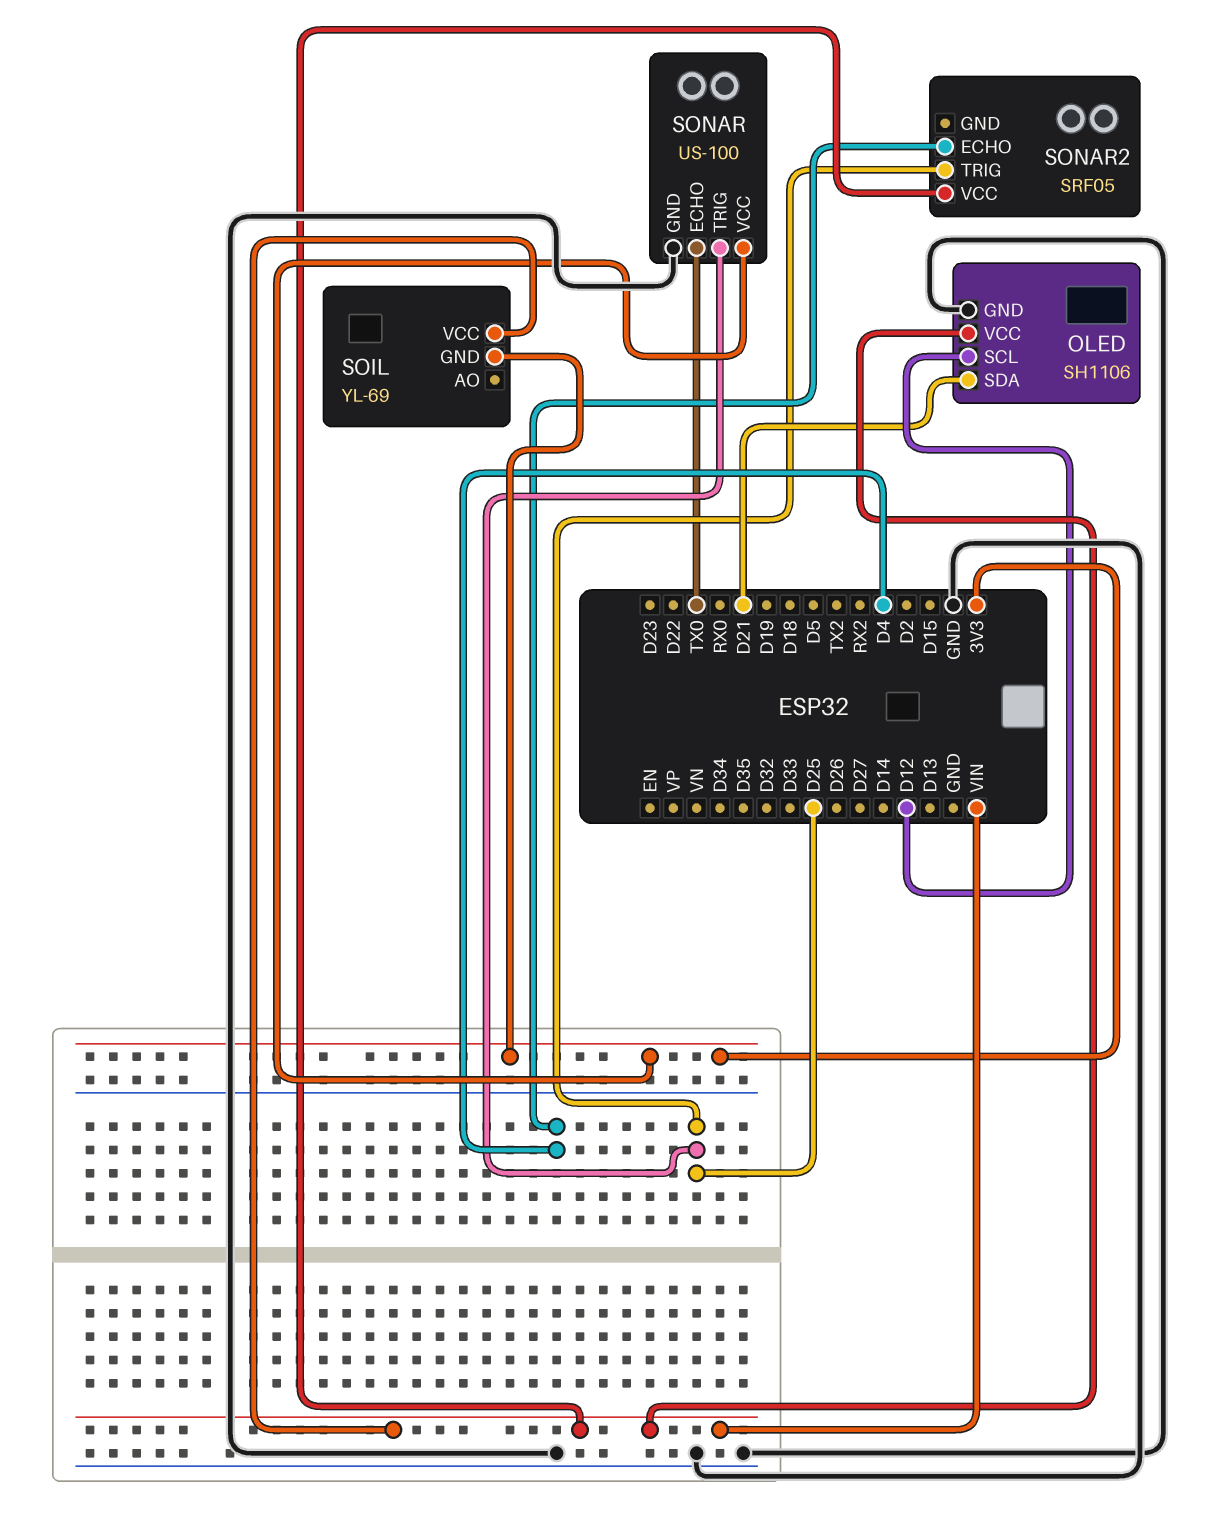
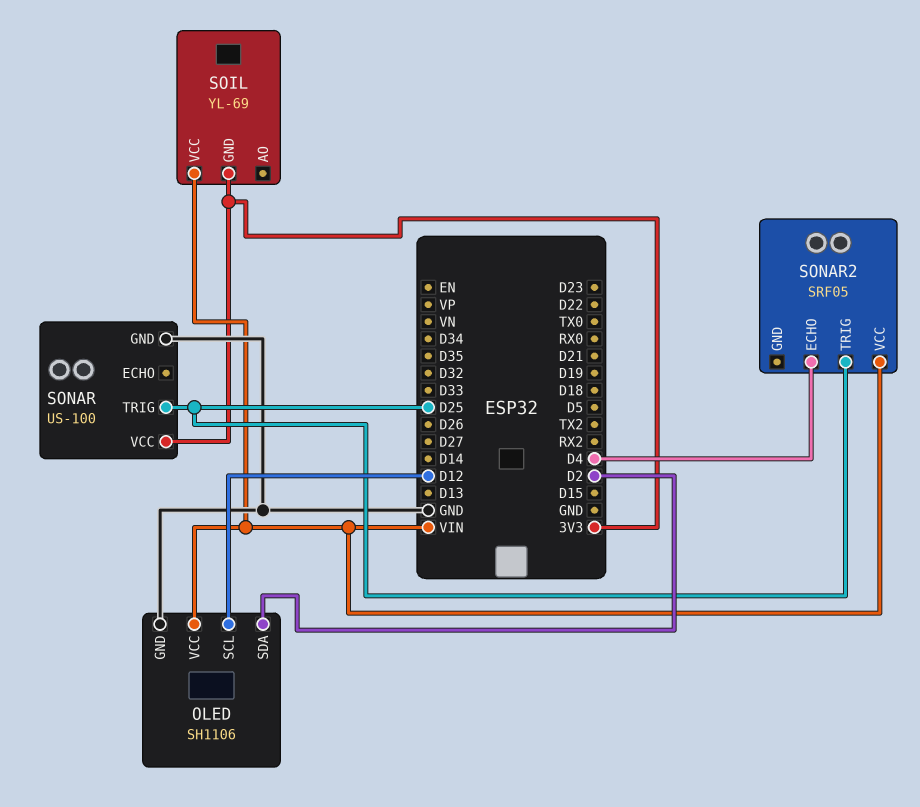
OLED pin SDA: D21 -> D2
SONAR pin ECHO: TX0 -> none

